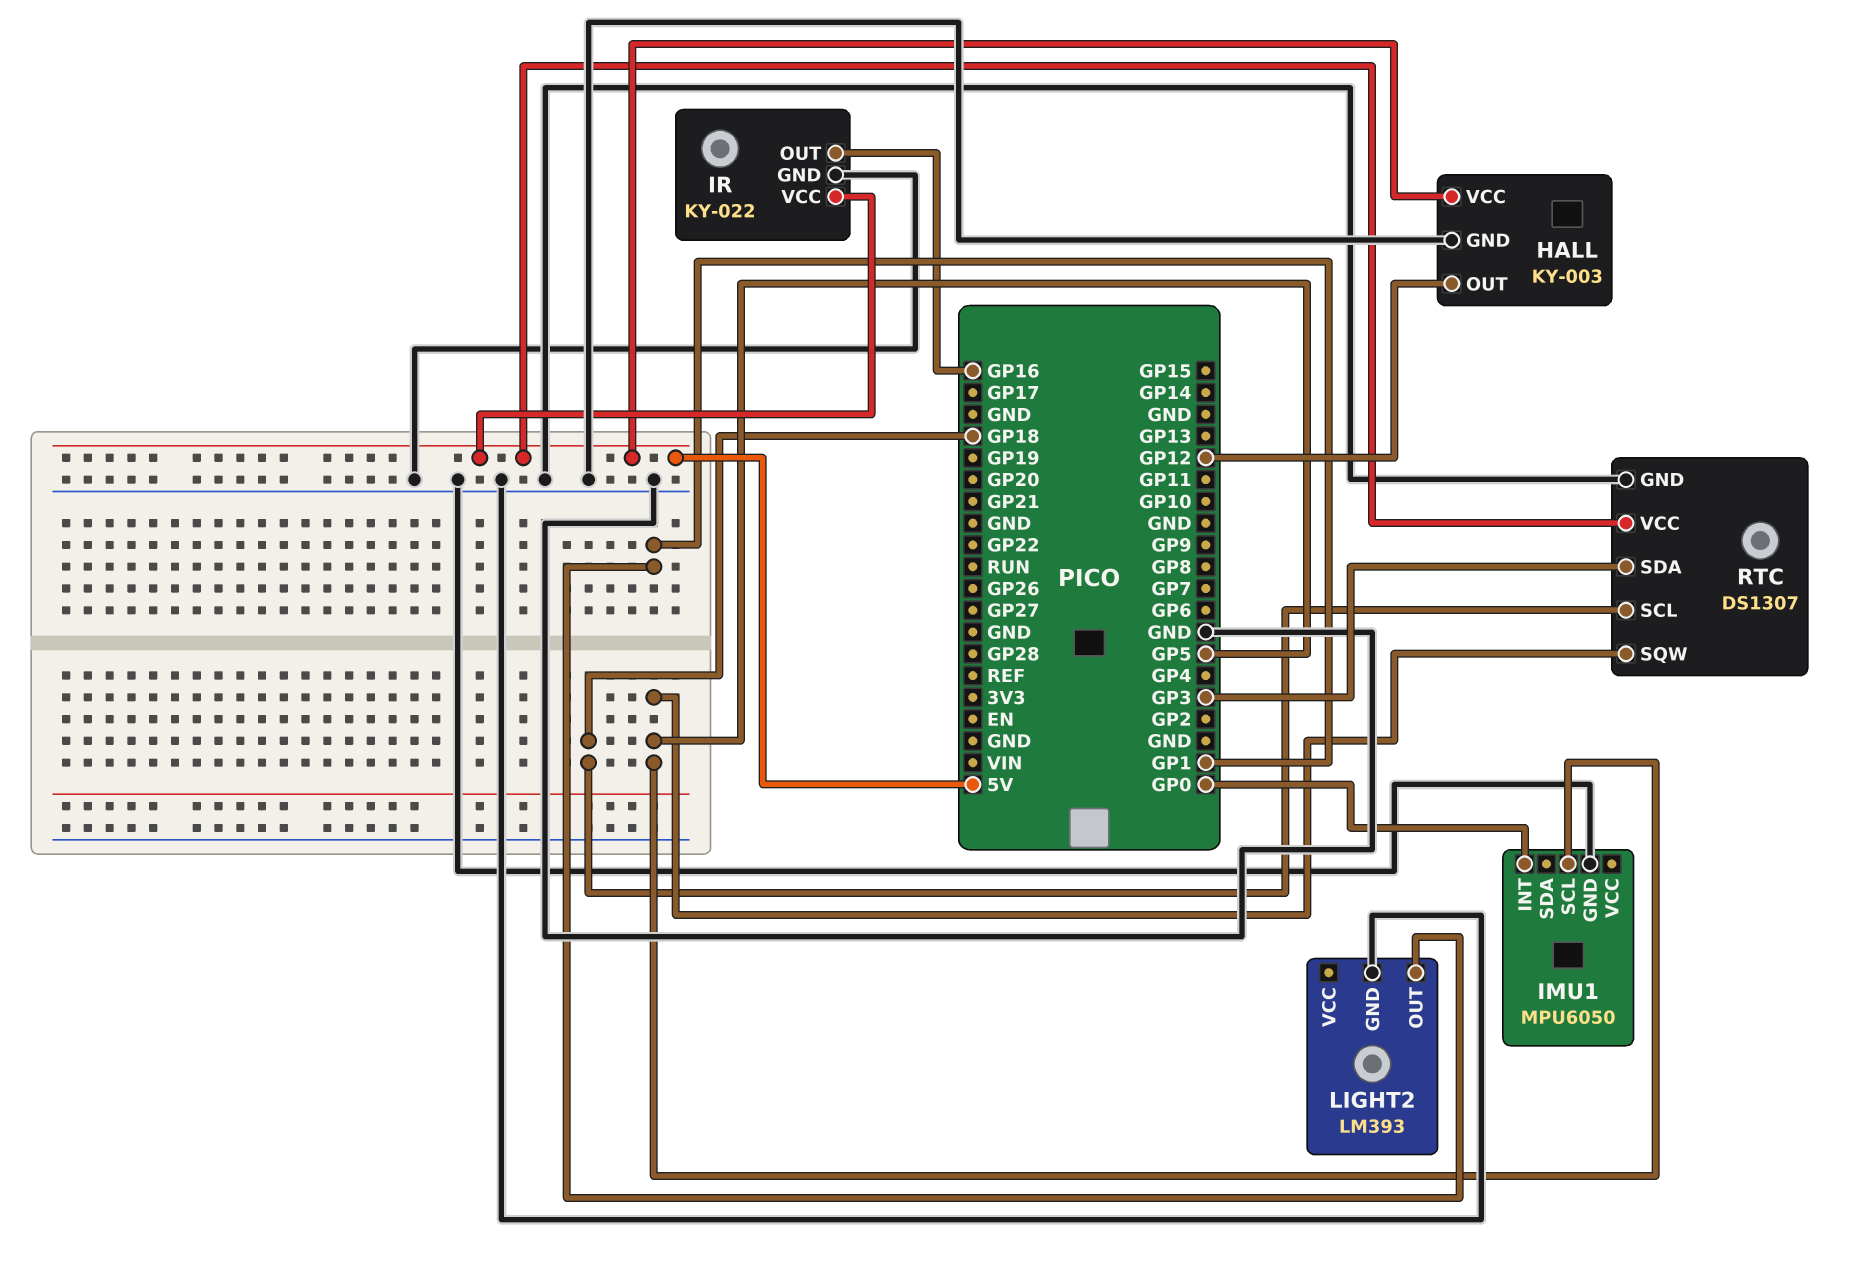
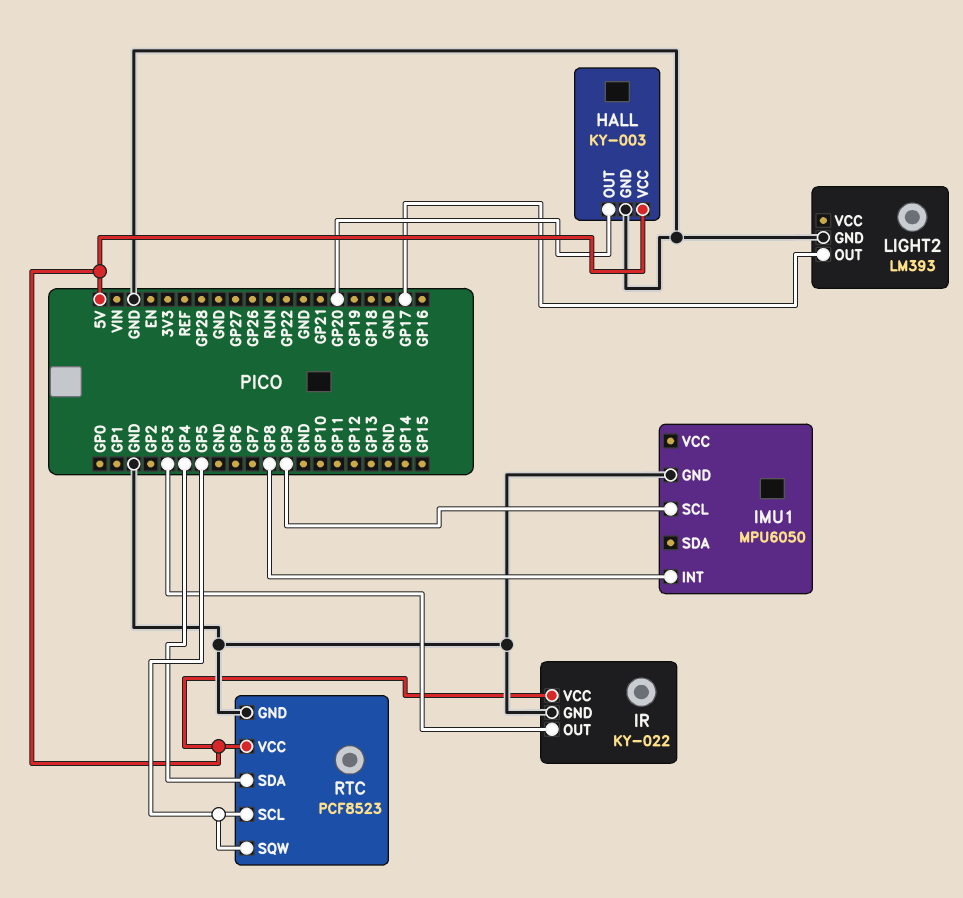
HALL pin OUT: GP12 -> GP20
IMU1 pin INT: GP0 -> GP8
IMU1 pin SCL: GP5 -> GP9
IR pin OUT: GP16 -> GP3
LIGHT2 pin OUT: GP1 -> GP17
RTC: DS1307 -> PCF8523
RTC pin SCL: GP18 -> GP5
RTC pin SDA: GP3 -> GP4

